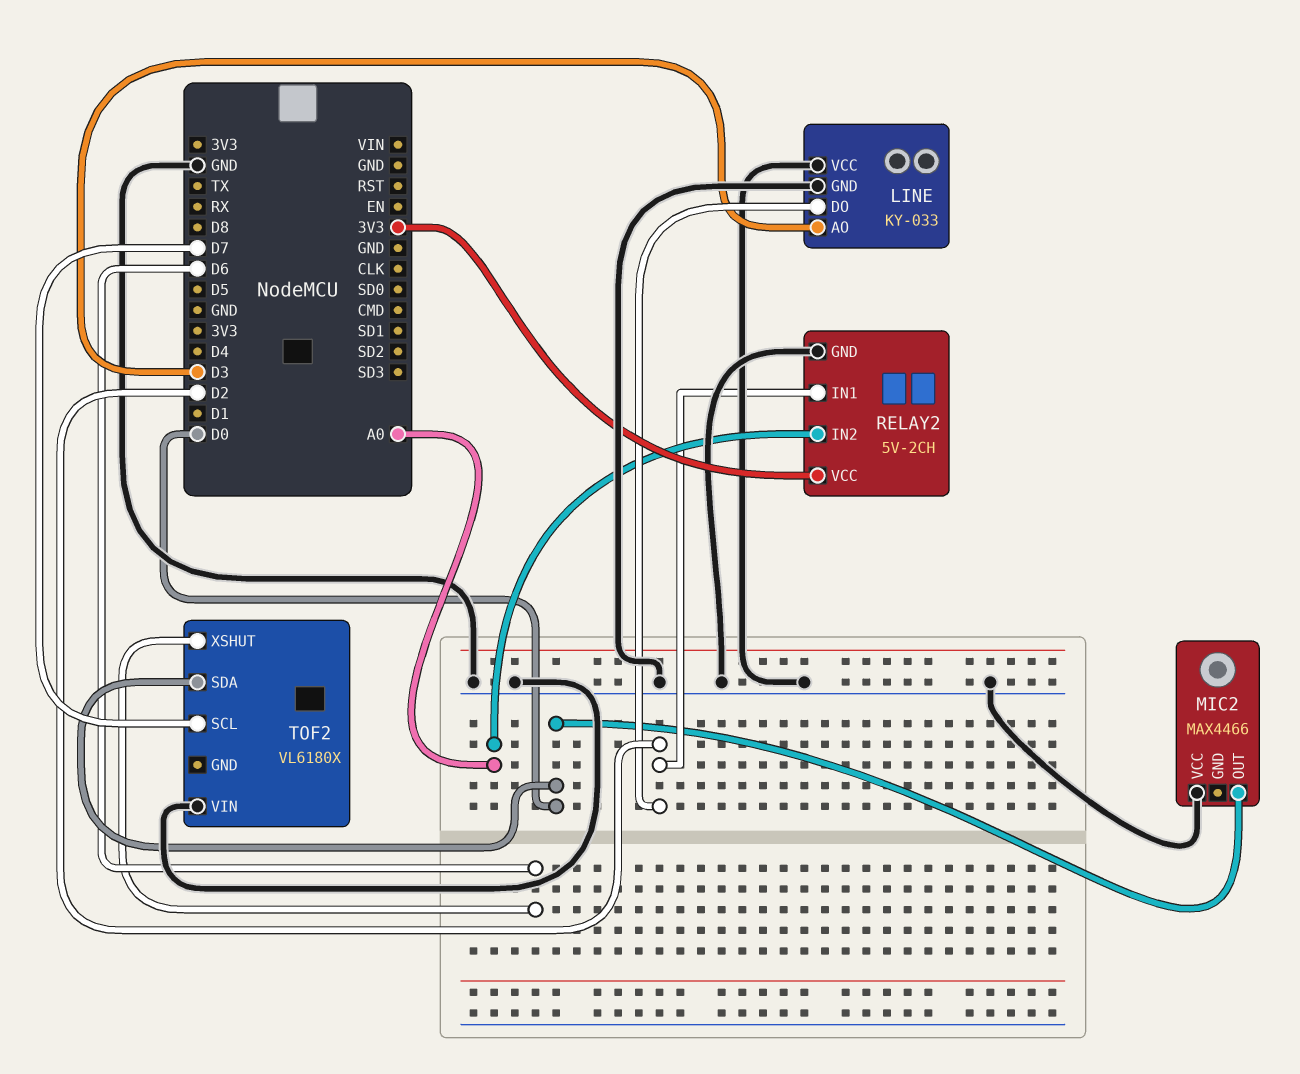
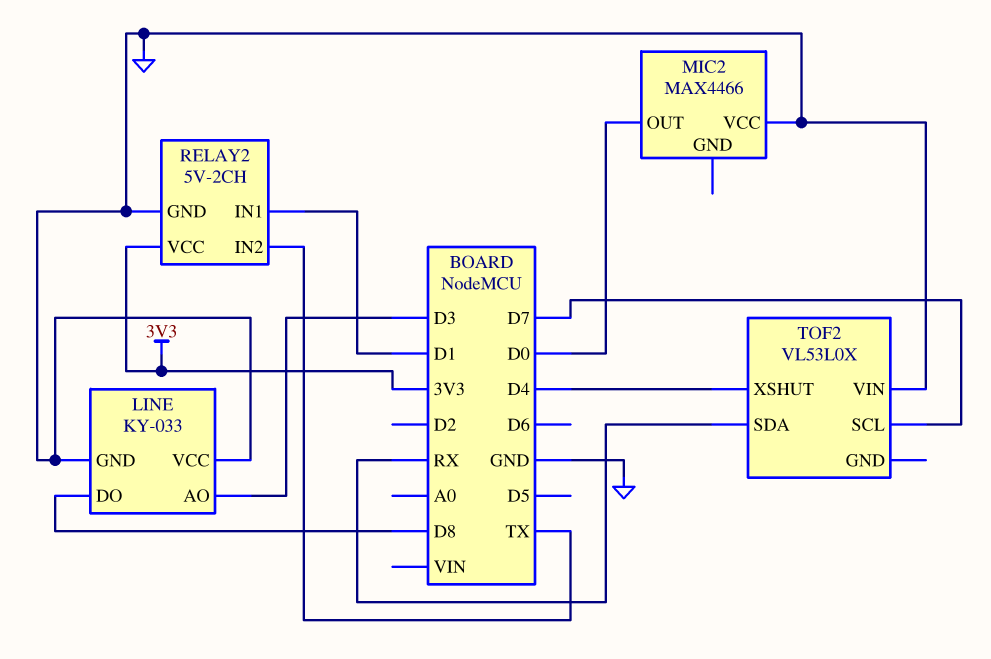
LINE pin DO: D2 -> D8
RELAY2 pin IN1: D2 -> D1
RELAY2 pin IN2: A0 -> TX
TOF2: VL6180X -> VL53L0X
TOF2 pin SDA: D0 -> RX
TOF2 pin XSHUT: D6 -> D4

